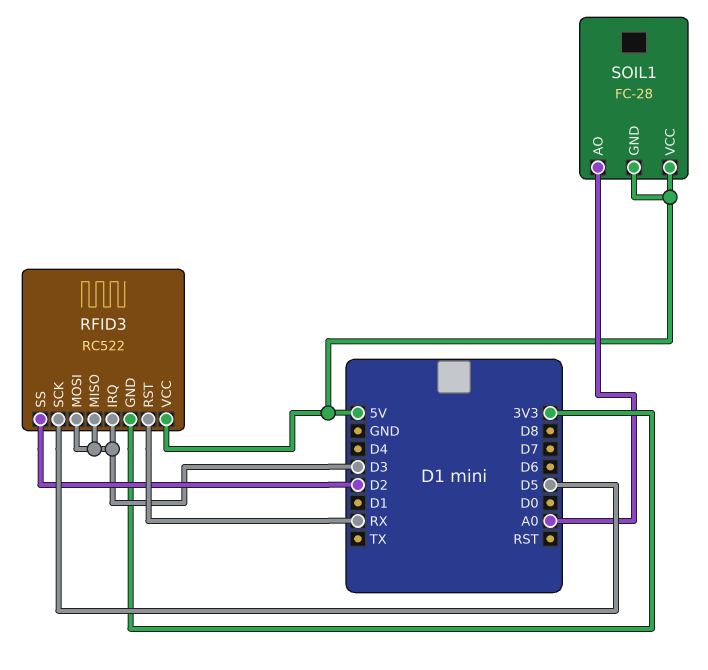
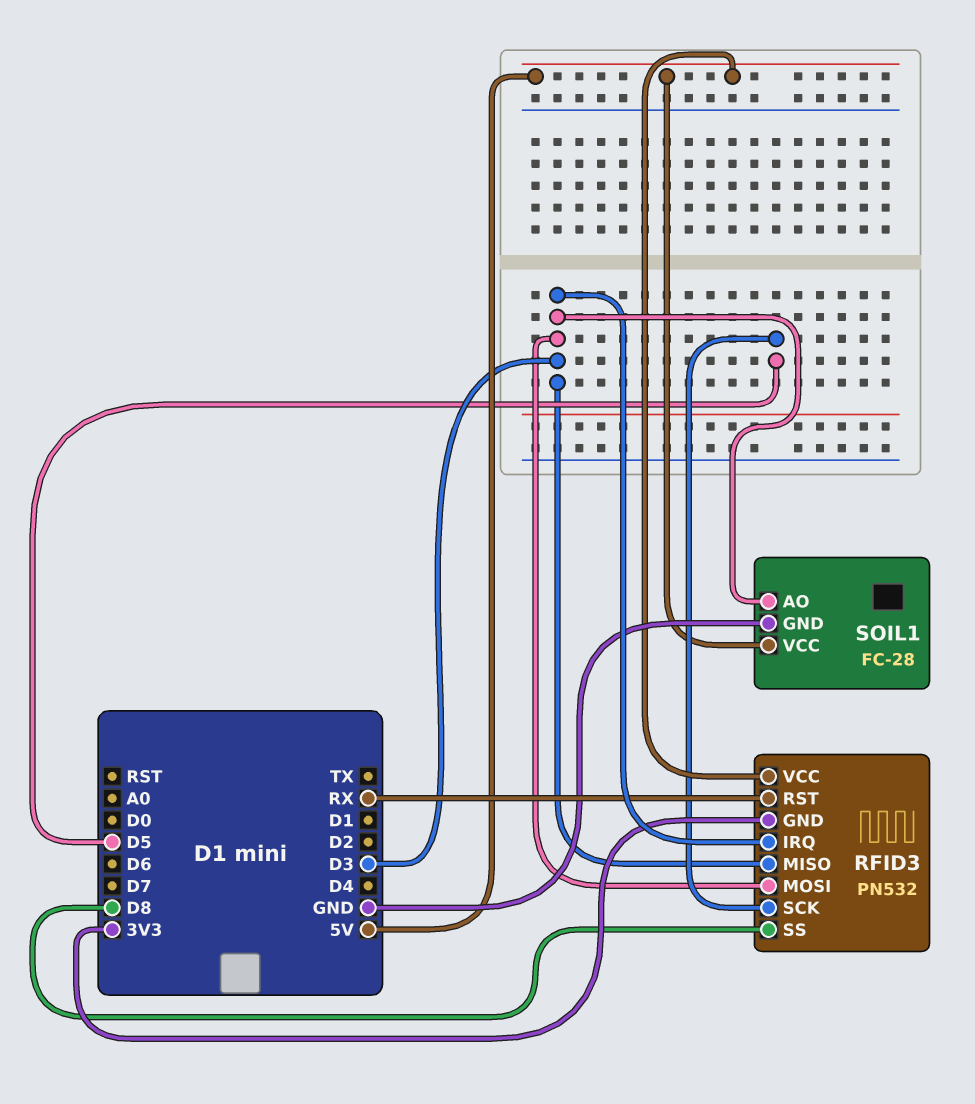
RFID3: RC522 -> PN532
RFID3 pin SS: D2 -> D8
SOIL1 pin AO: A0 -> D3
SOIL1 pin GND: 5V -> GND

